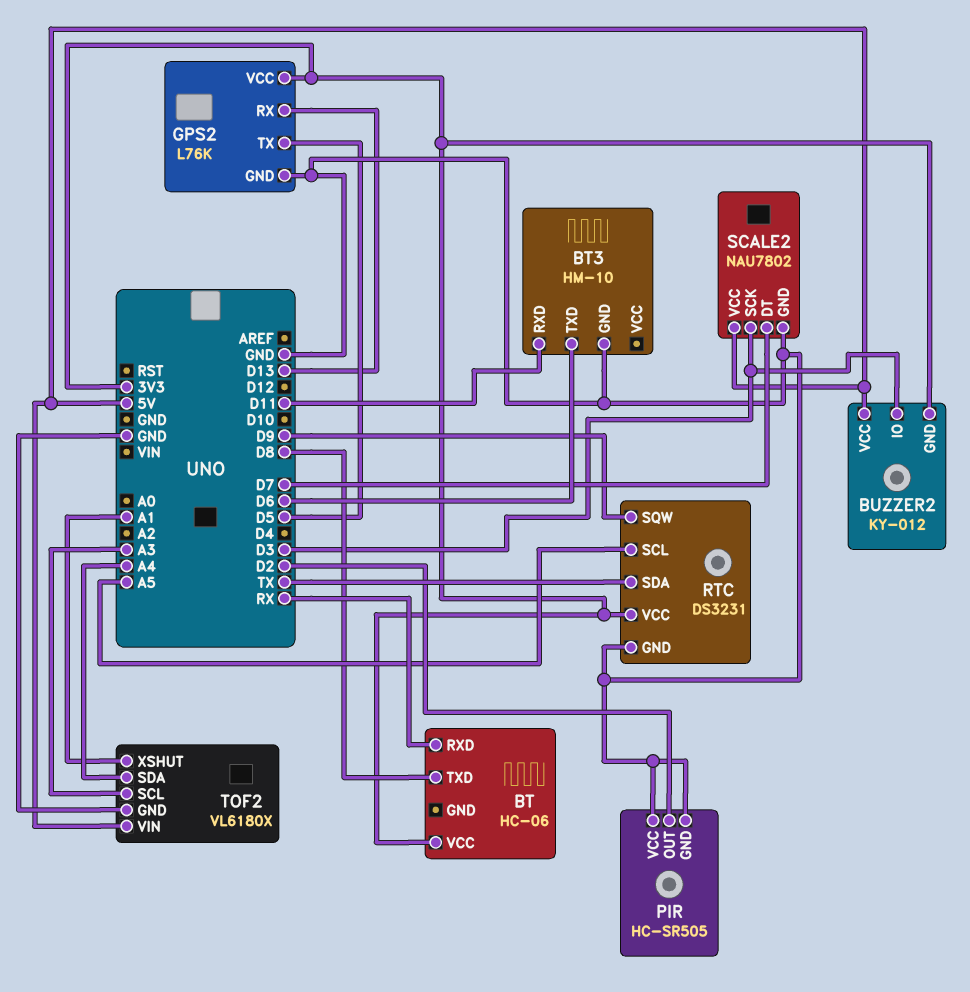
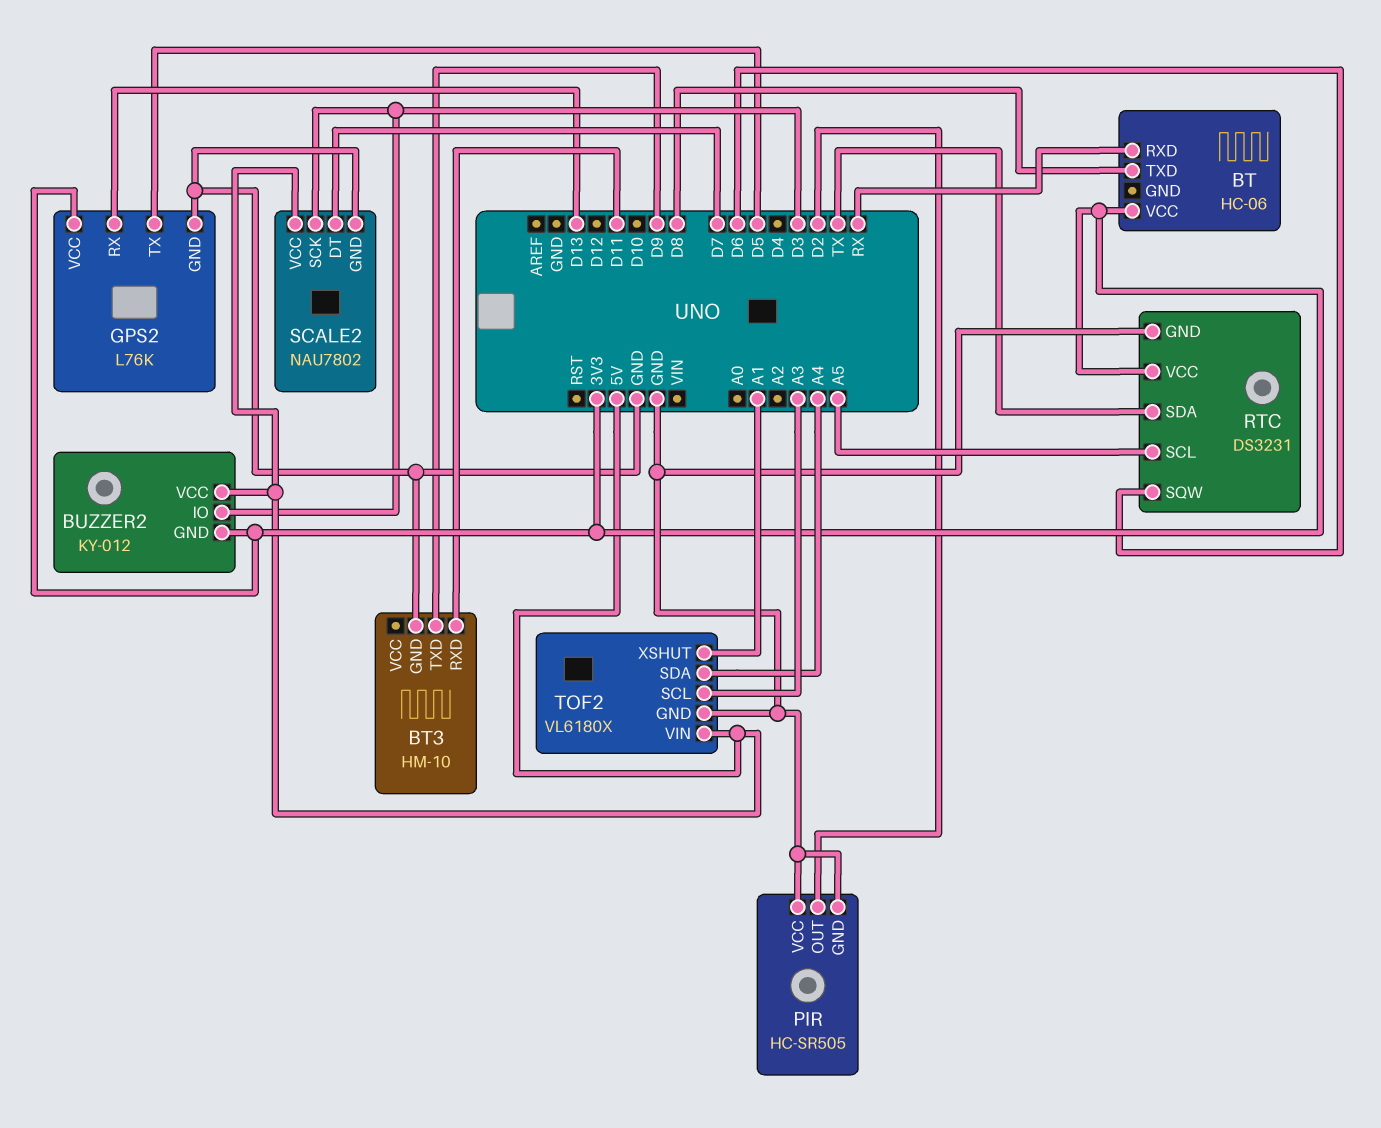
BT3 pin TXD: D6 -> D9
RTC pin SQW: D9 -> D6

